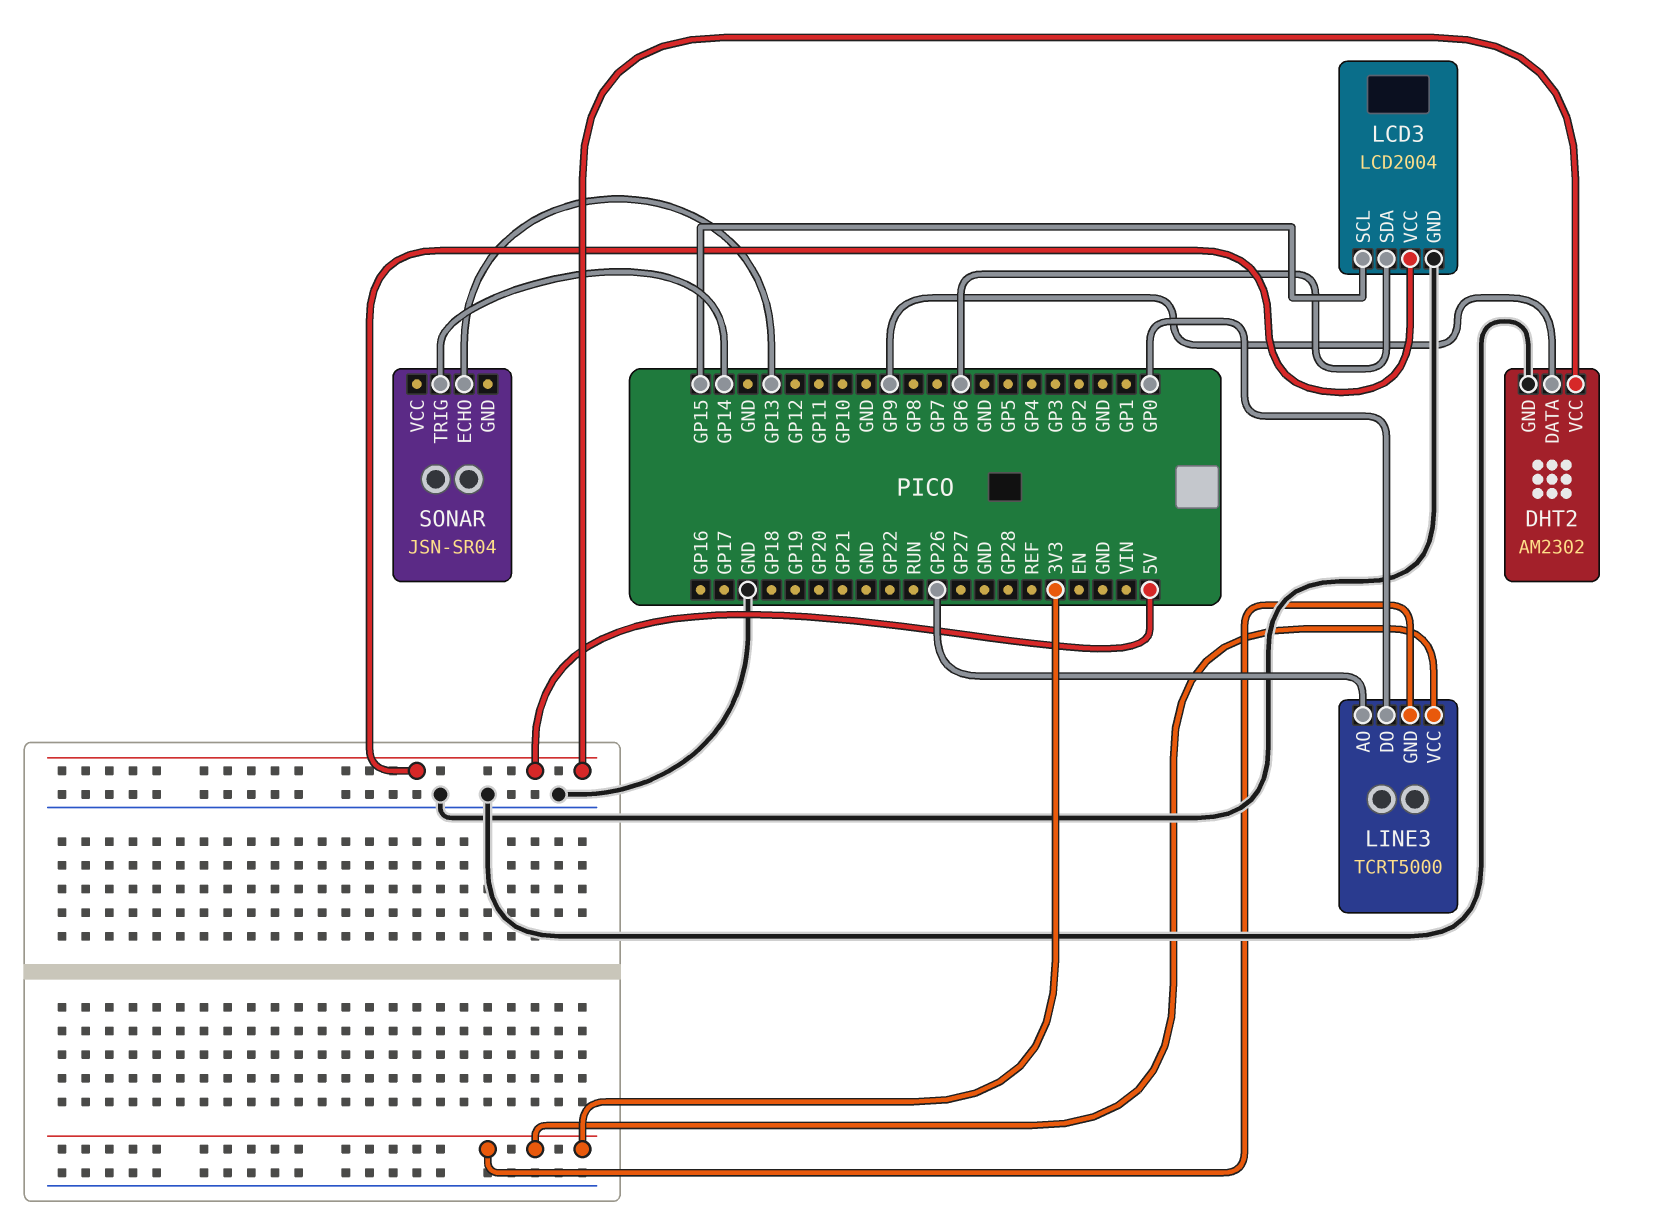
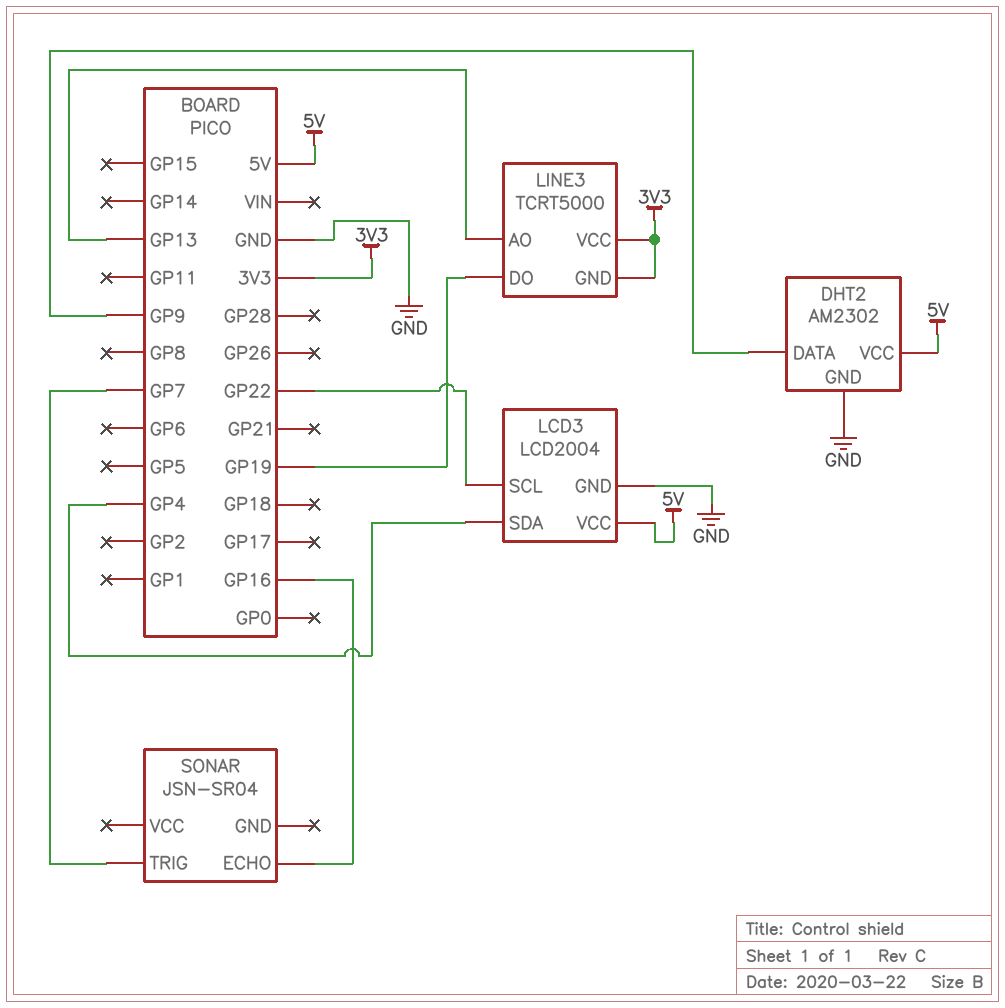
LCD3 pin SCL: GP15 -> GP22
LCD3 pin SDA: GP6 -> GP4
LINE3 pin AO: GP26 -> GP13
LINE3 pin DO: GP0 -> GP19
SONAR pin ECHO: GP13 -> GP16
SONAR pin TRIG: GP14 -> GP7

